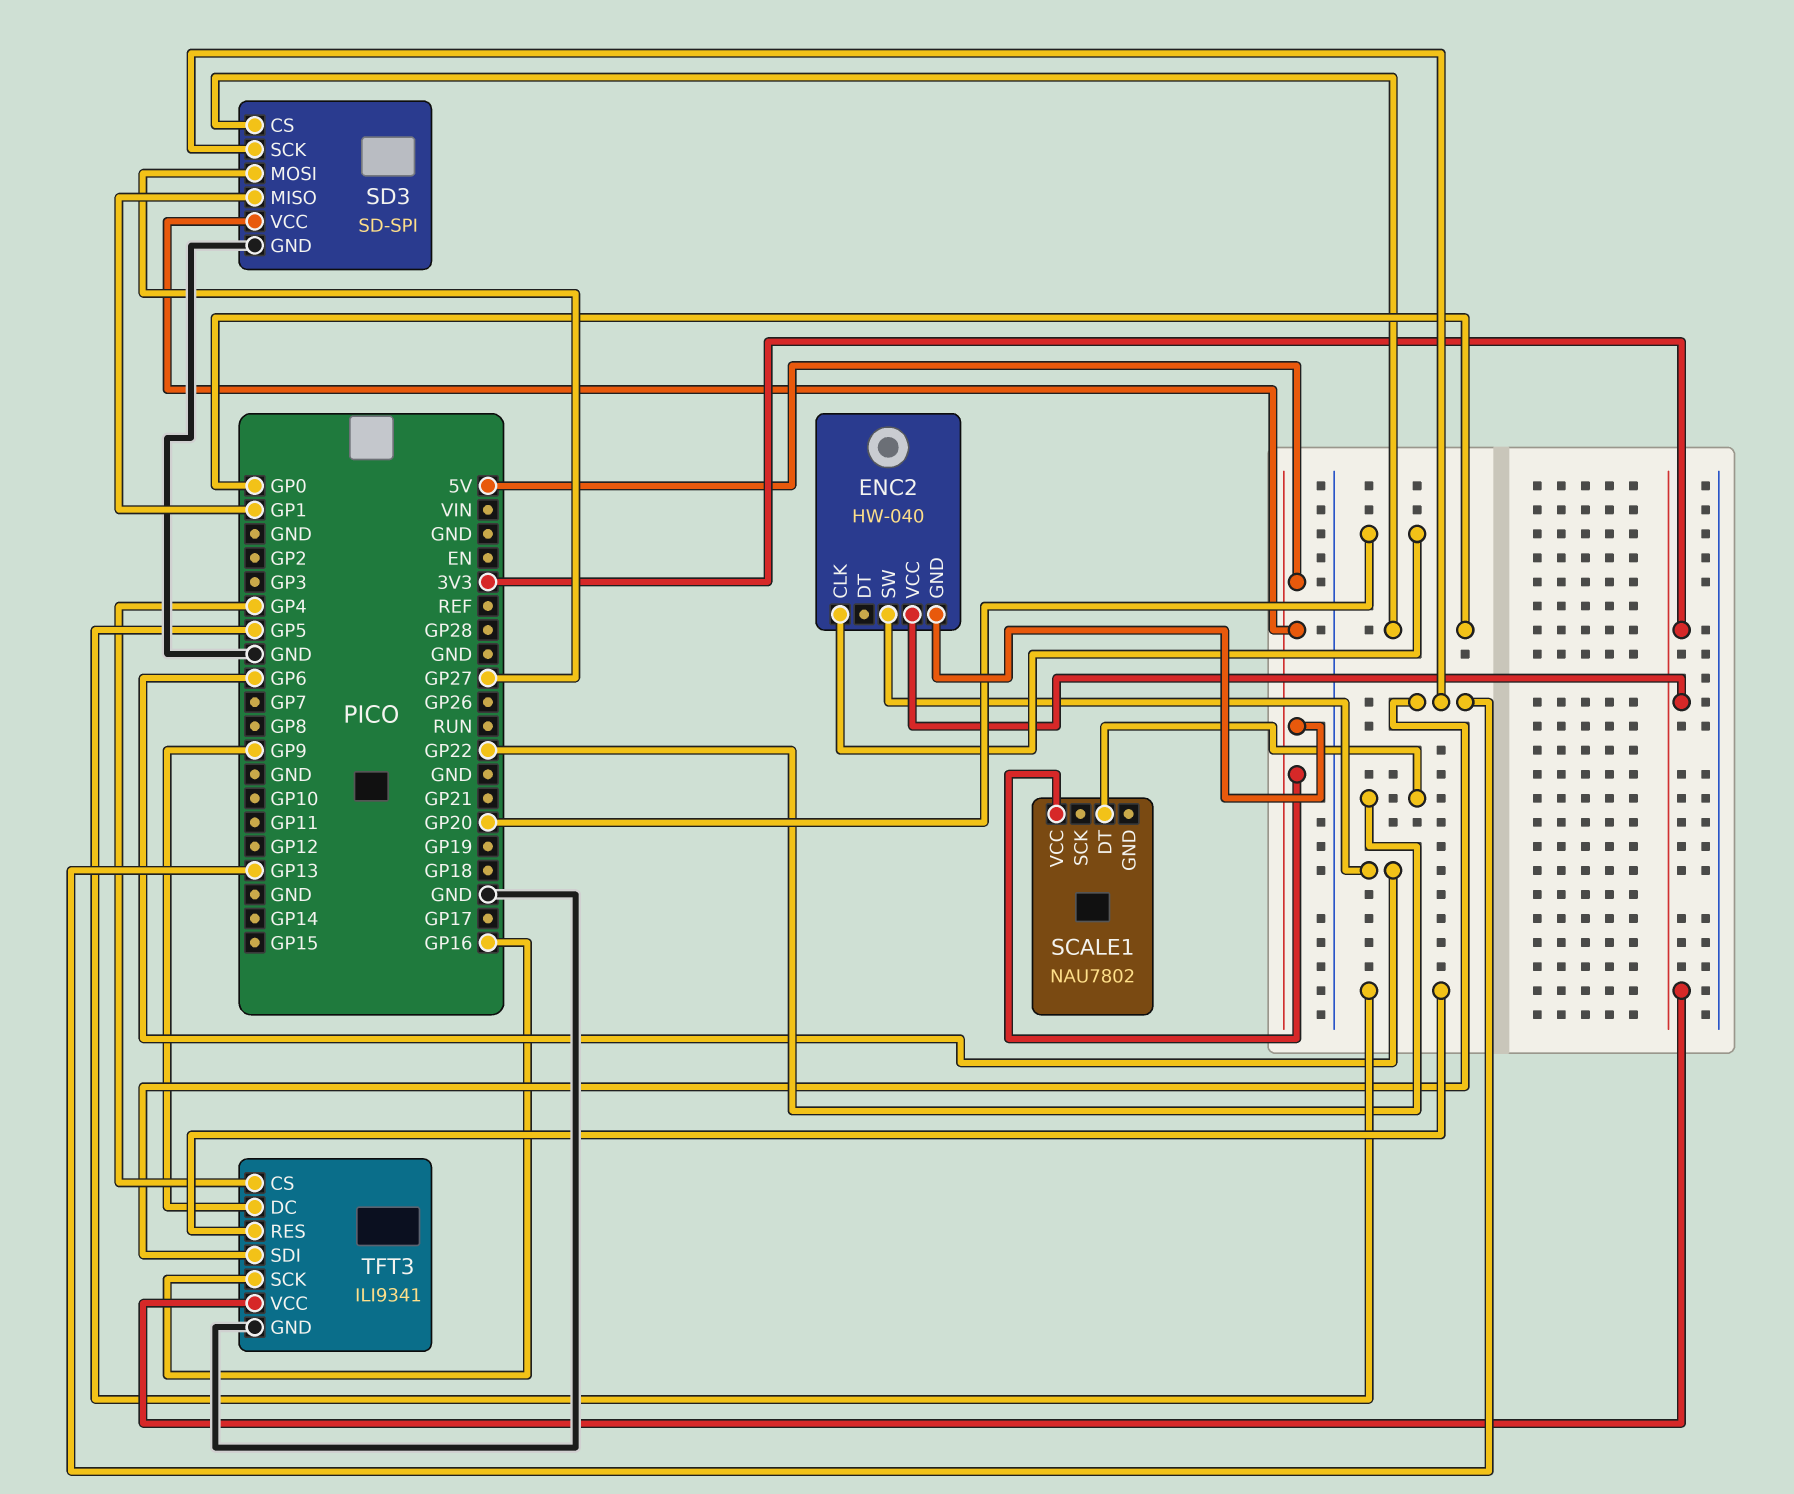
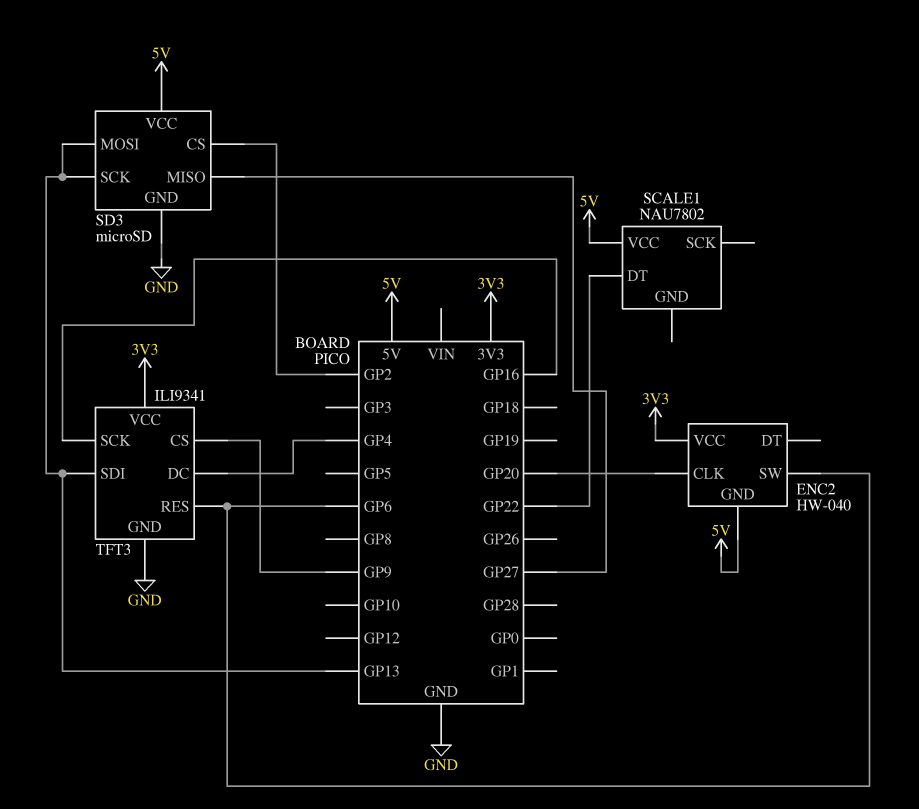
SD3: SD-SPI -> microSD
SD3 pin CS: GP0 -> GP2
SD3 pin MISO: GP1 -> GP27
SD3 pin MOSI: GP27 -> GP13
TFT3 pin CS: GP4 -> GP9
TFT3 pin DC: GP9 -> GP4
TFT3 pin RES: GP5 -> GP6

